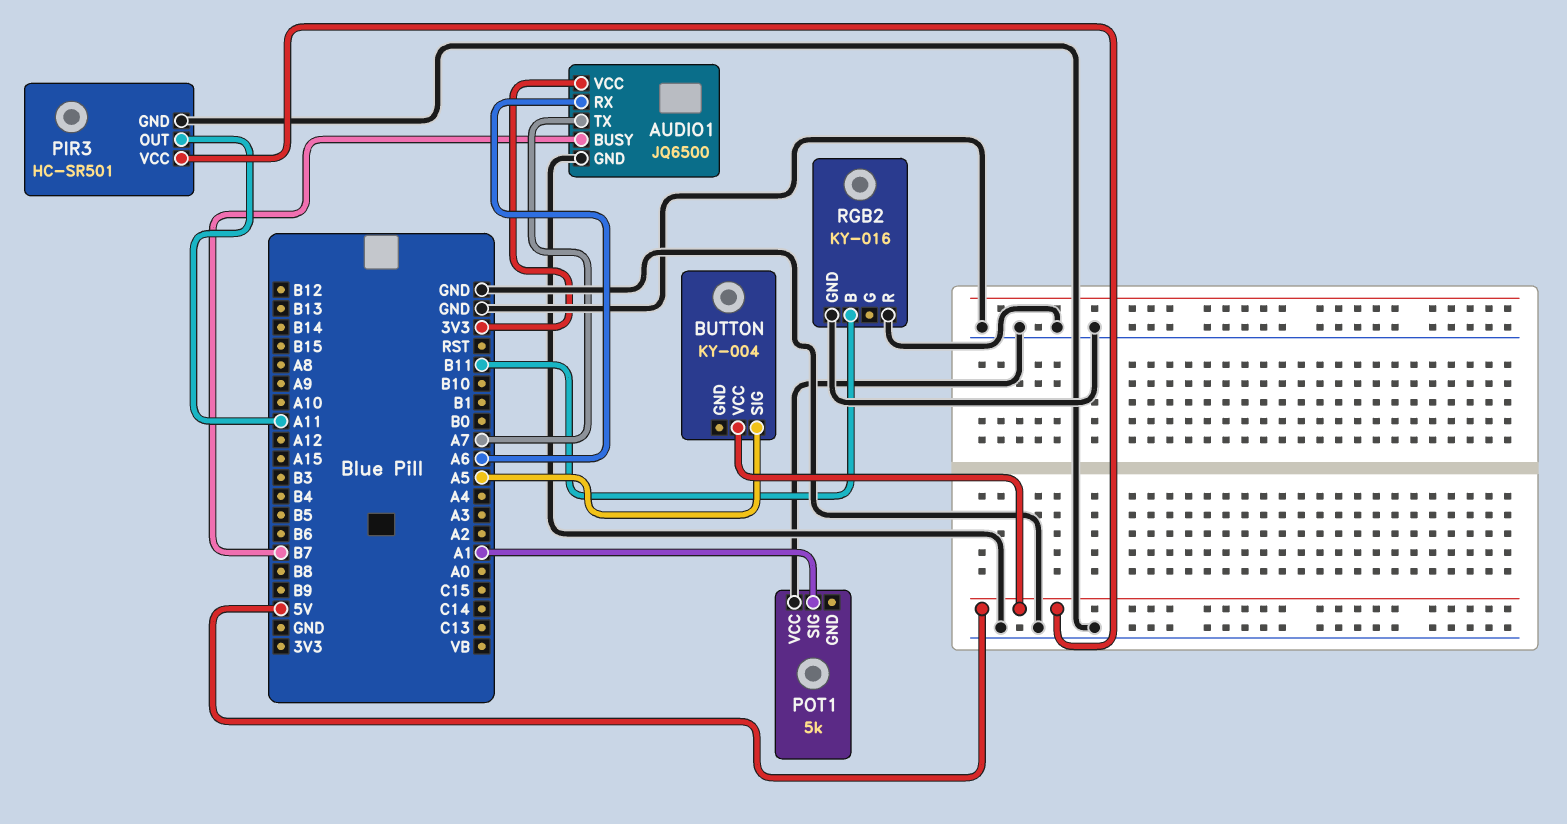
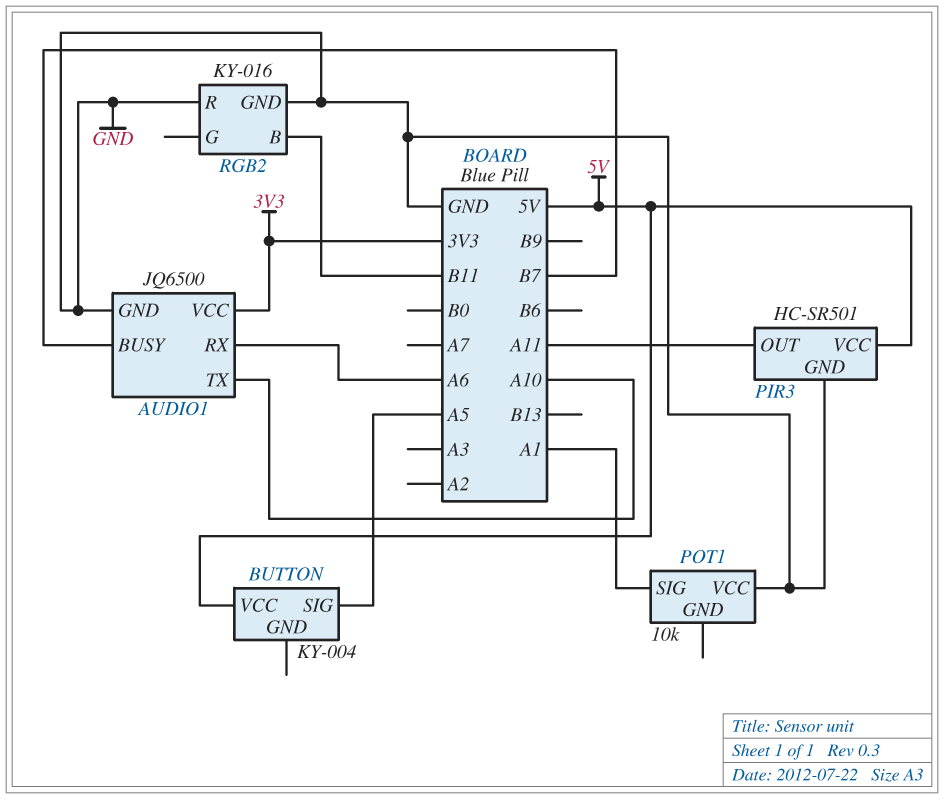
AUDIO1 pin TX: A7 -> A10
POT1: 5k -> 10k

